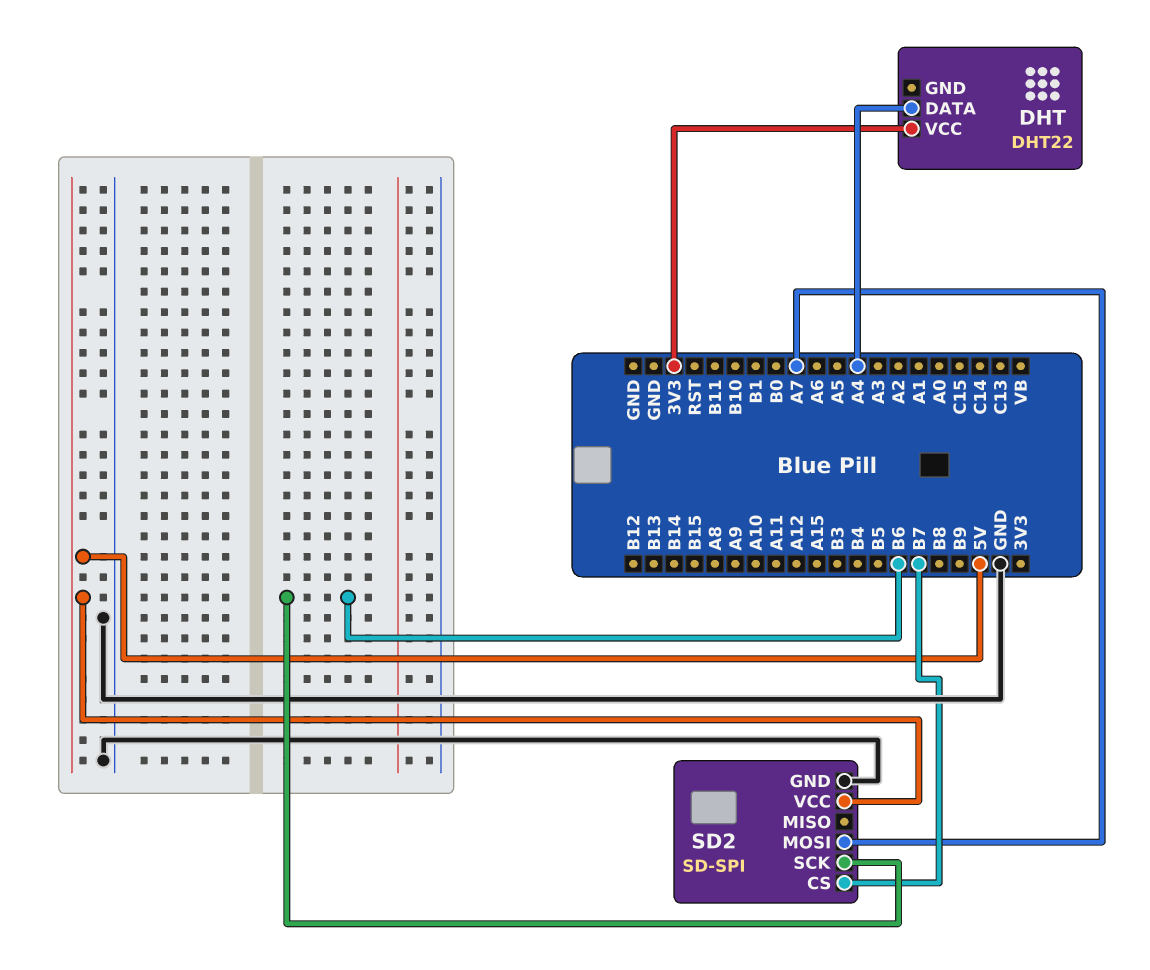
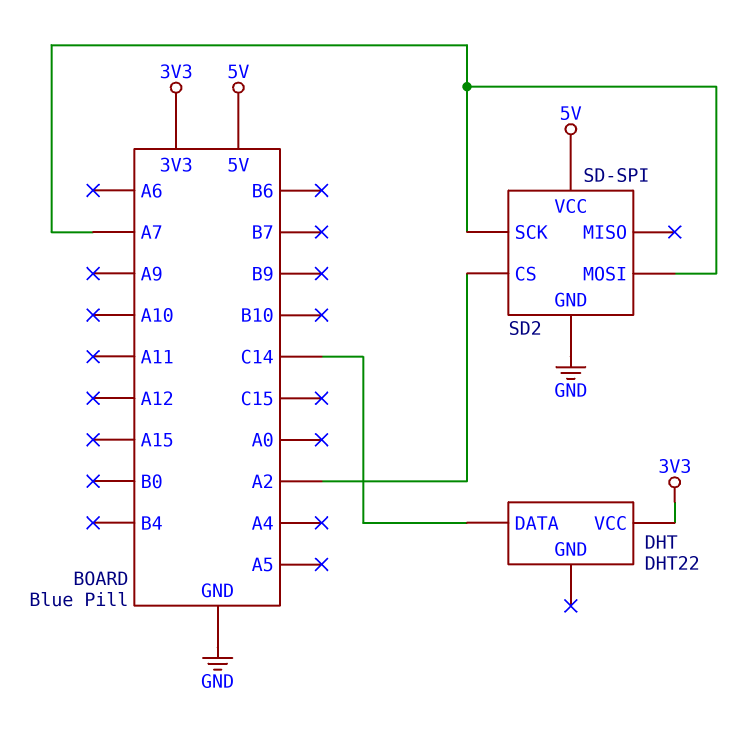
DHT pin DATA: A4 -> C14
SD2 pin CS: B7 -> A2
SD2 pin SCK: B6 -> A7

